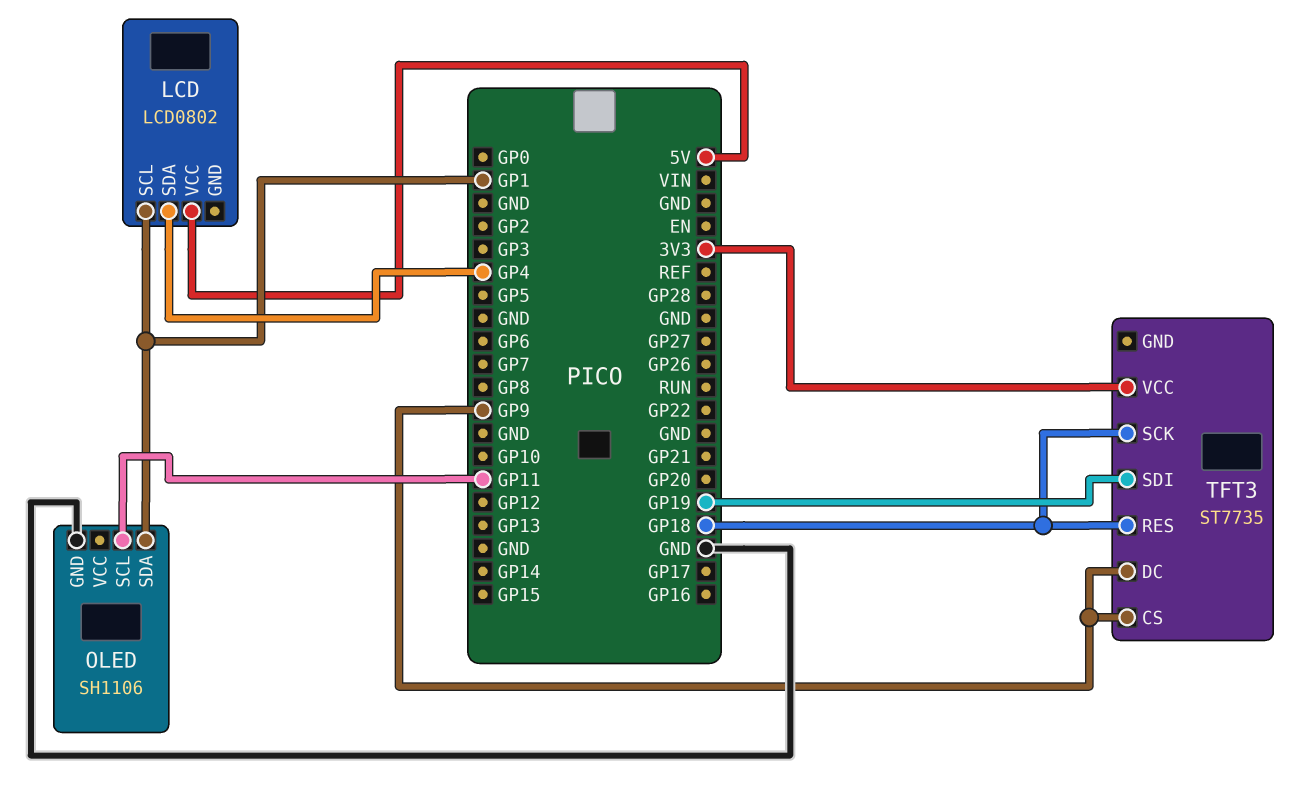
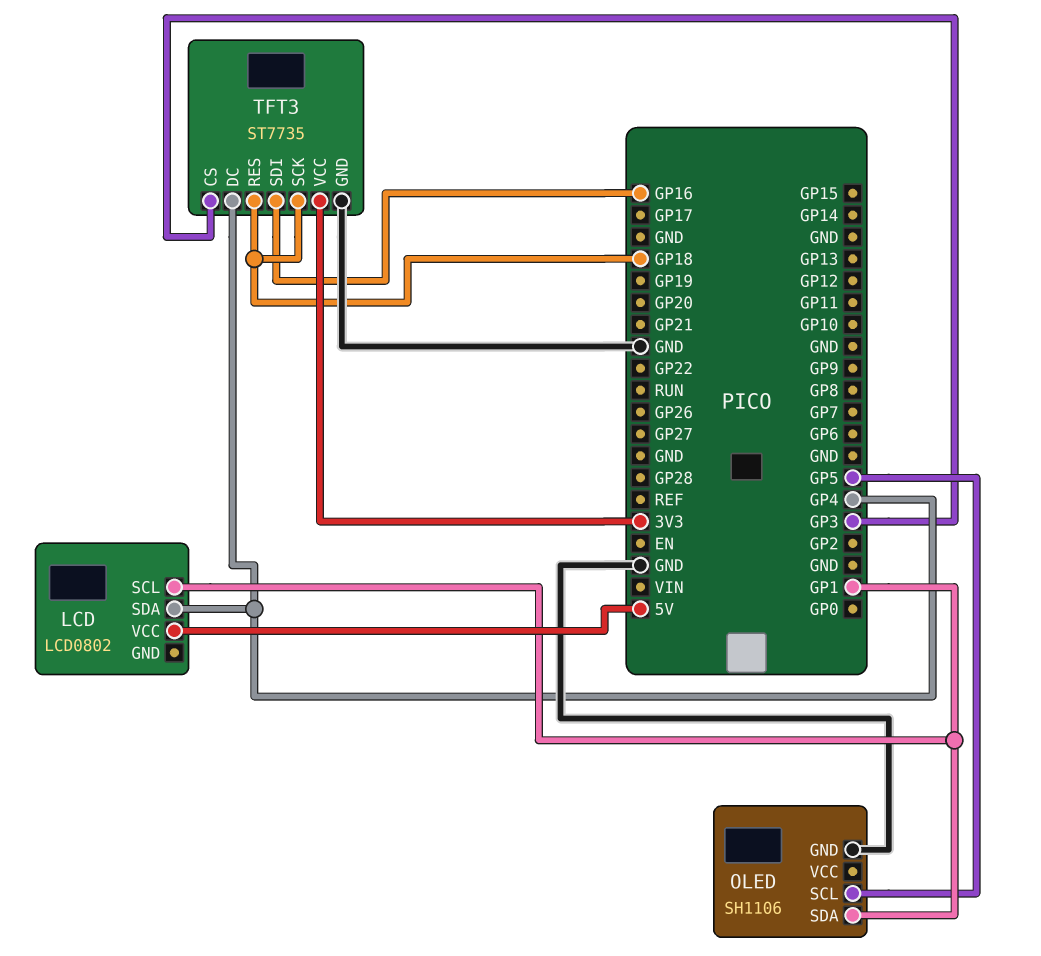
OLED pin SCL: GP11 -> GP5
TFT3 pin CS: GP9 -> GP3
TFT3 pin DC: GP9 -> GP4
TFT3 pin GND: none -> GND
TFT3 pin SDI: GP19 -> GP16

